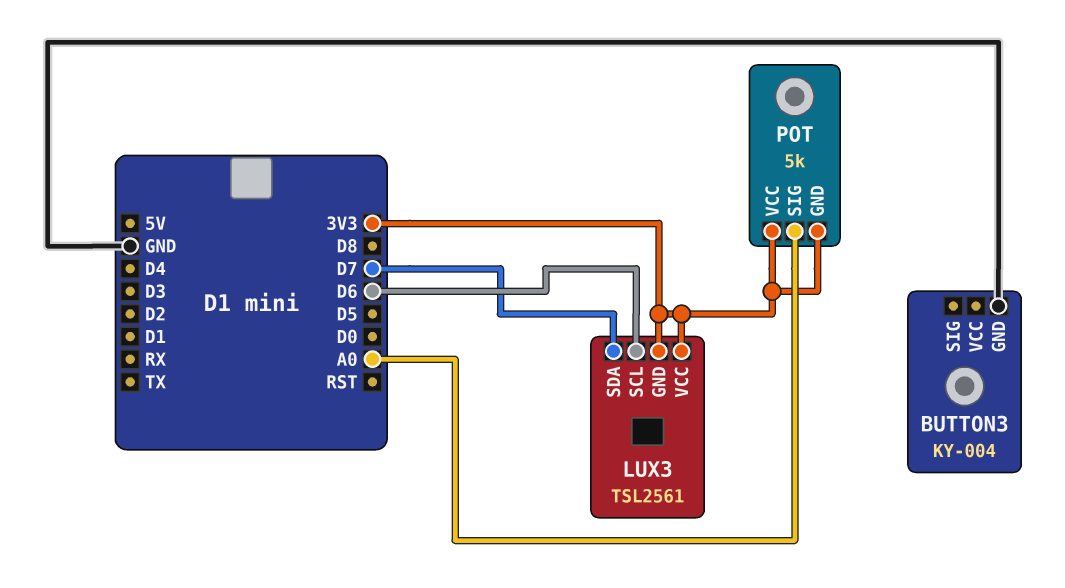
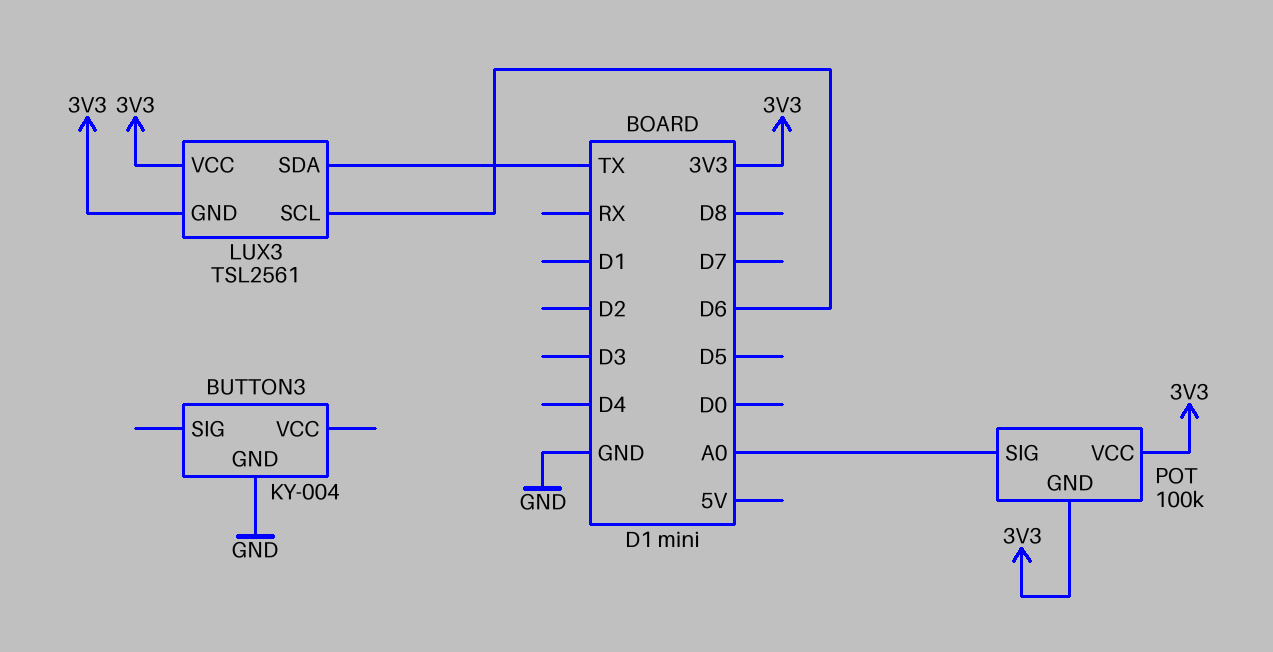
LUX3 pin SDA: D7 -> TX
POT: 5k -> 100k

